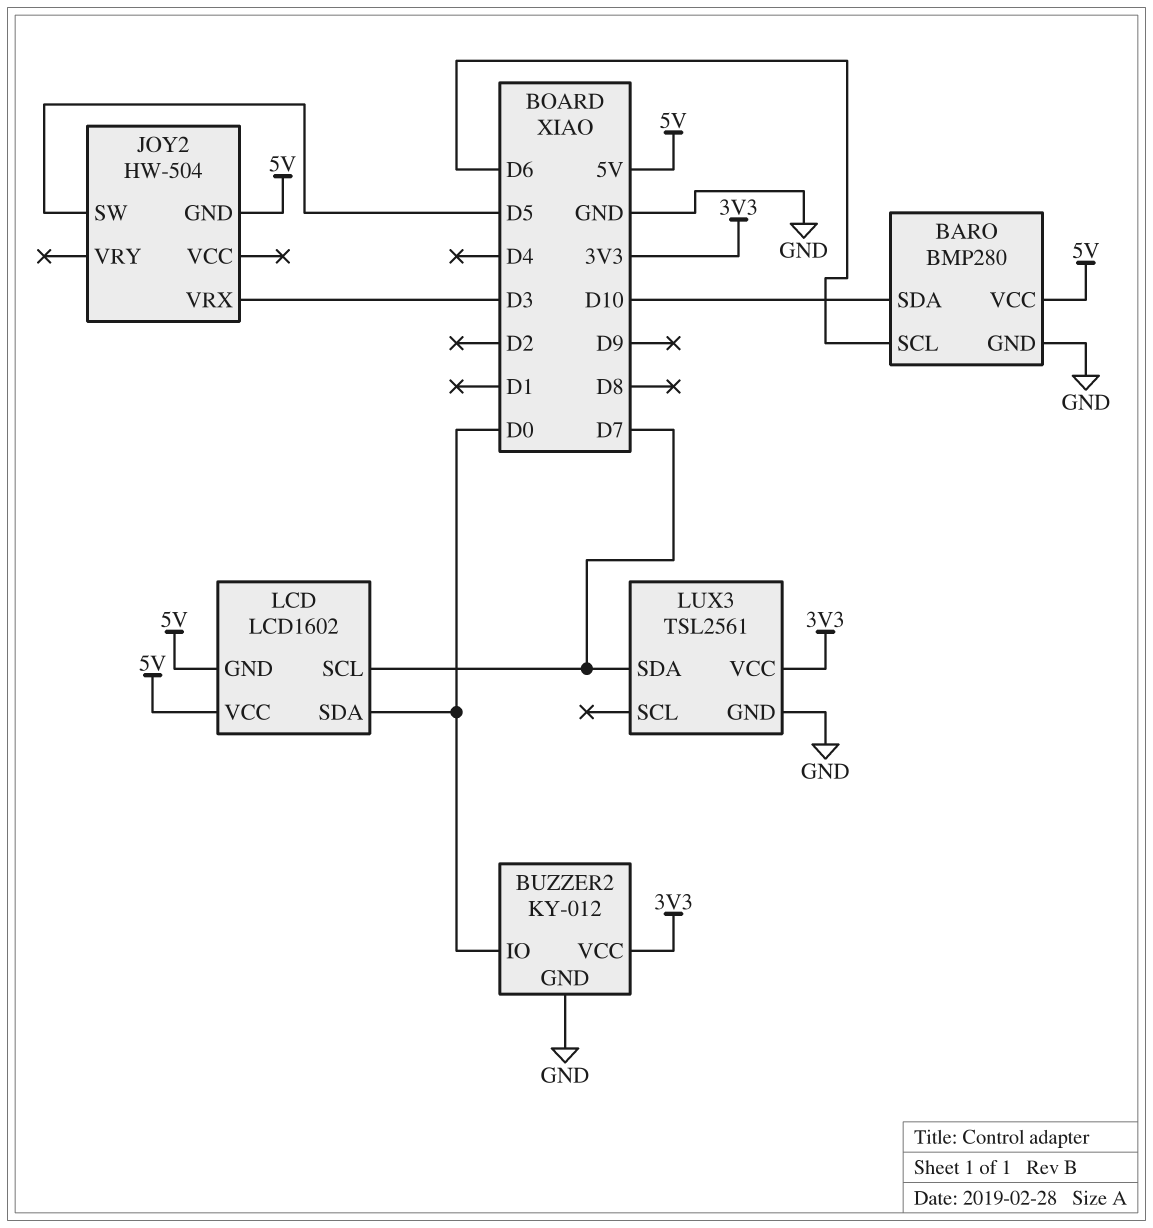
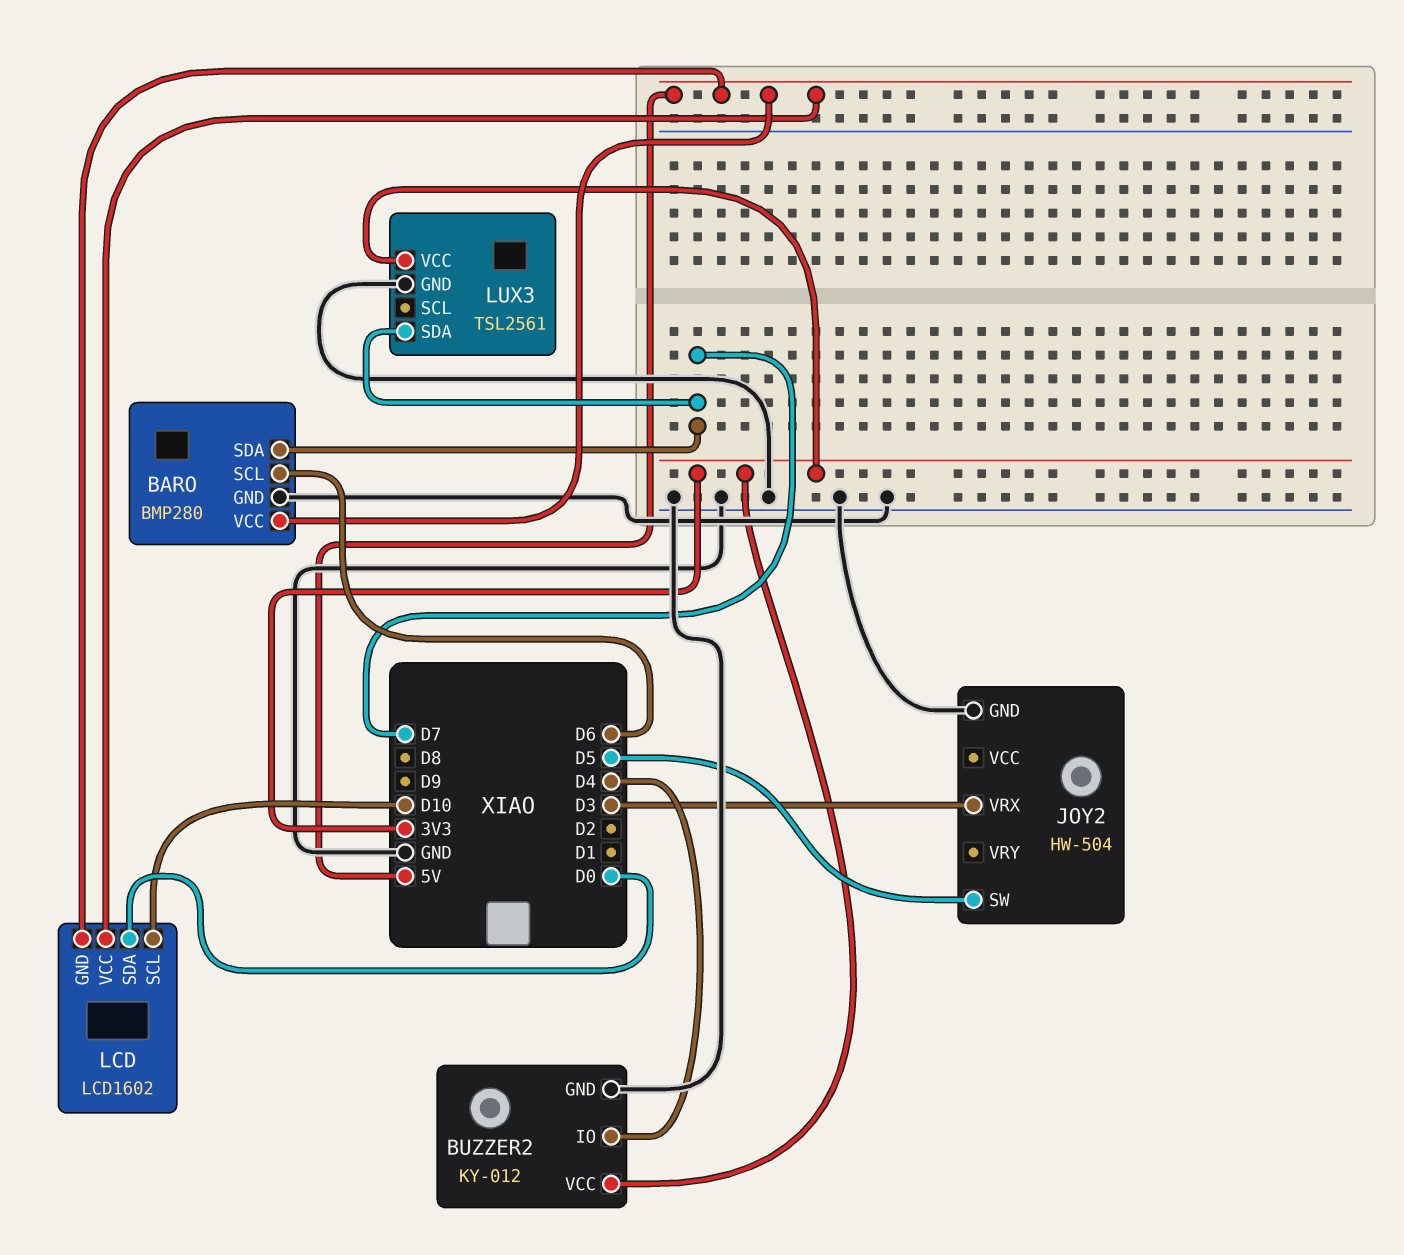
BARO pin SDA: D10 -> D7
BUZZER2 pin IO: D0 -> D4
JOY2 pin GND: 5V -> GND
LCD pin SCL: D7 -> D10

